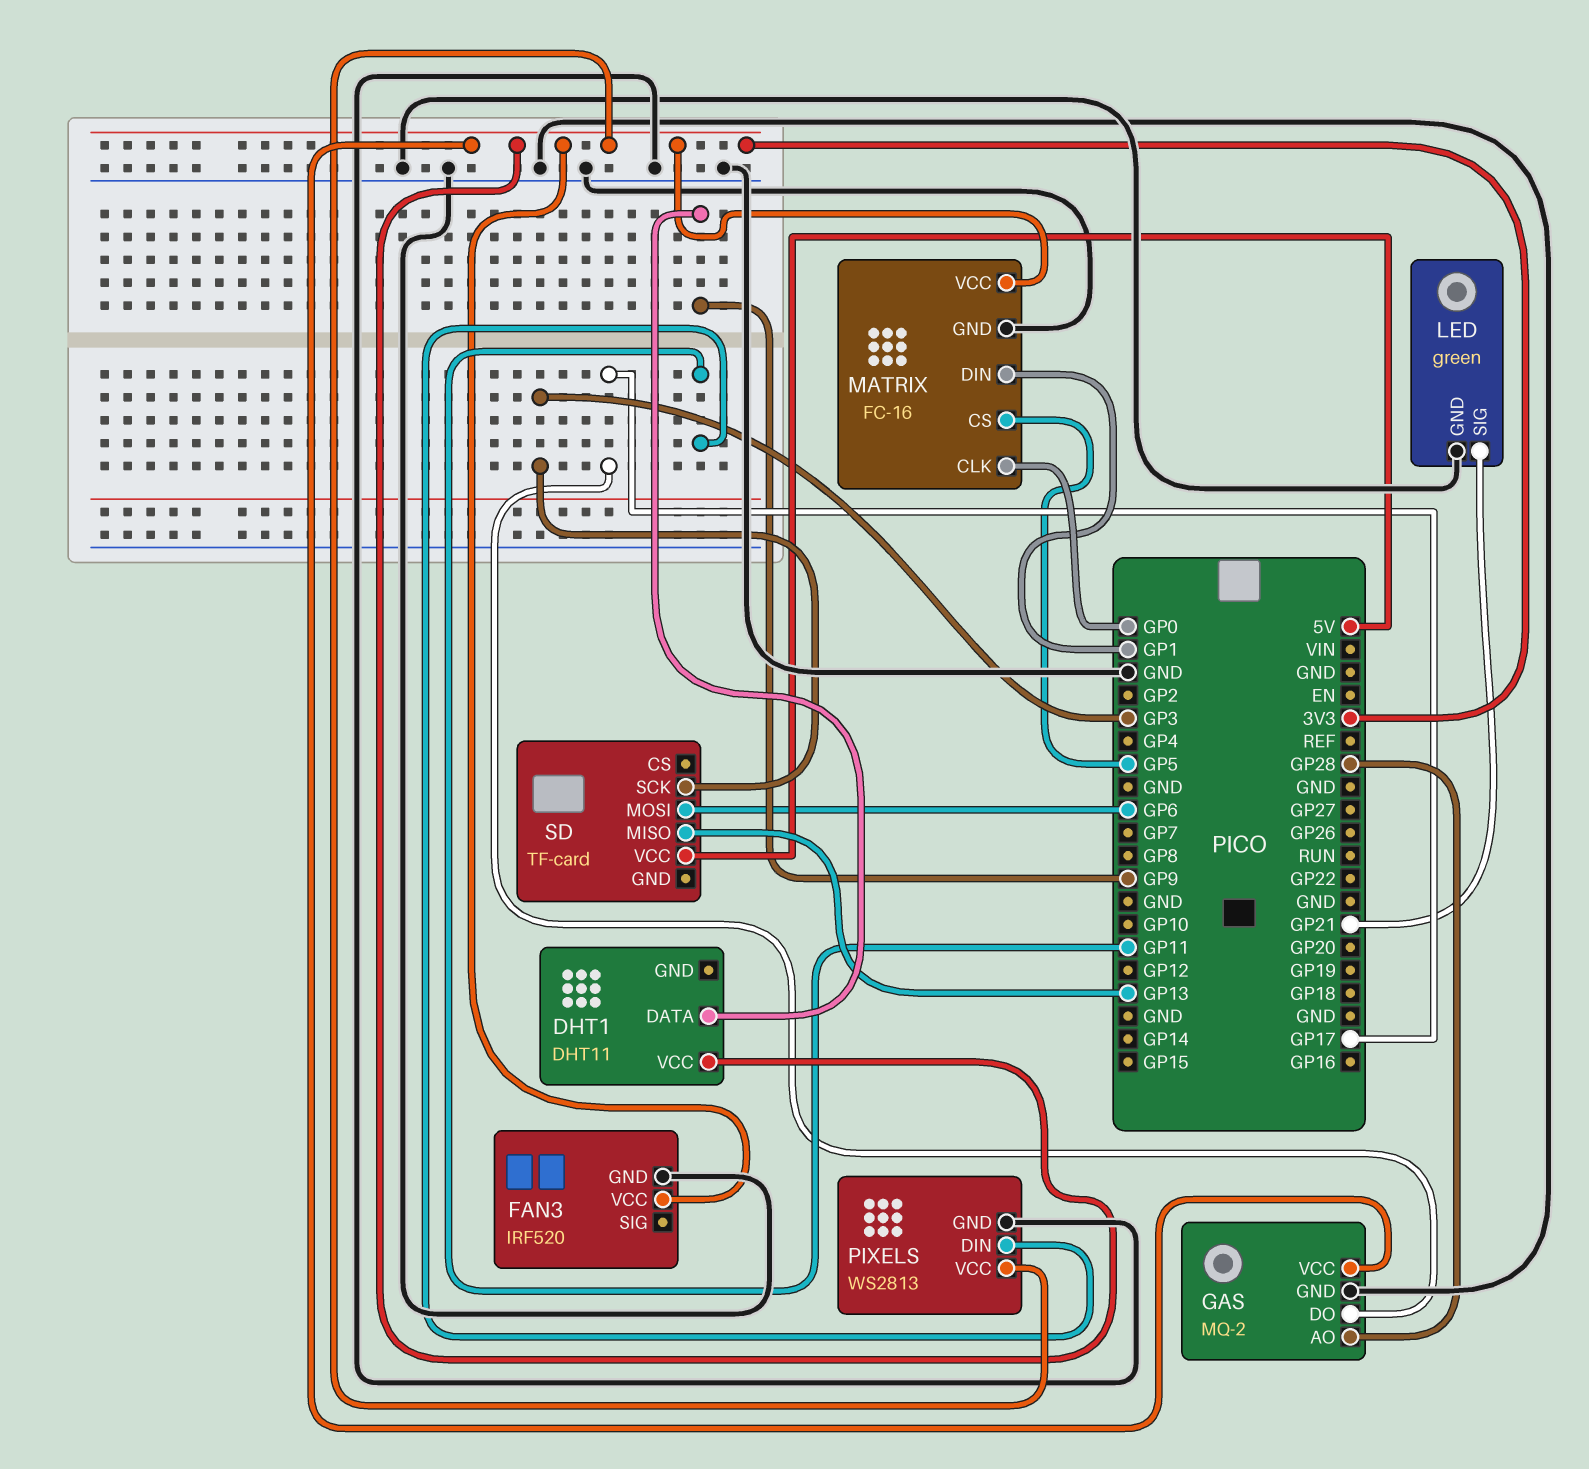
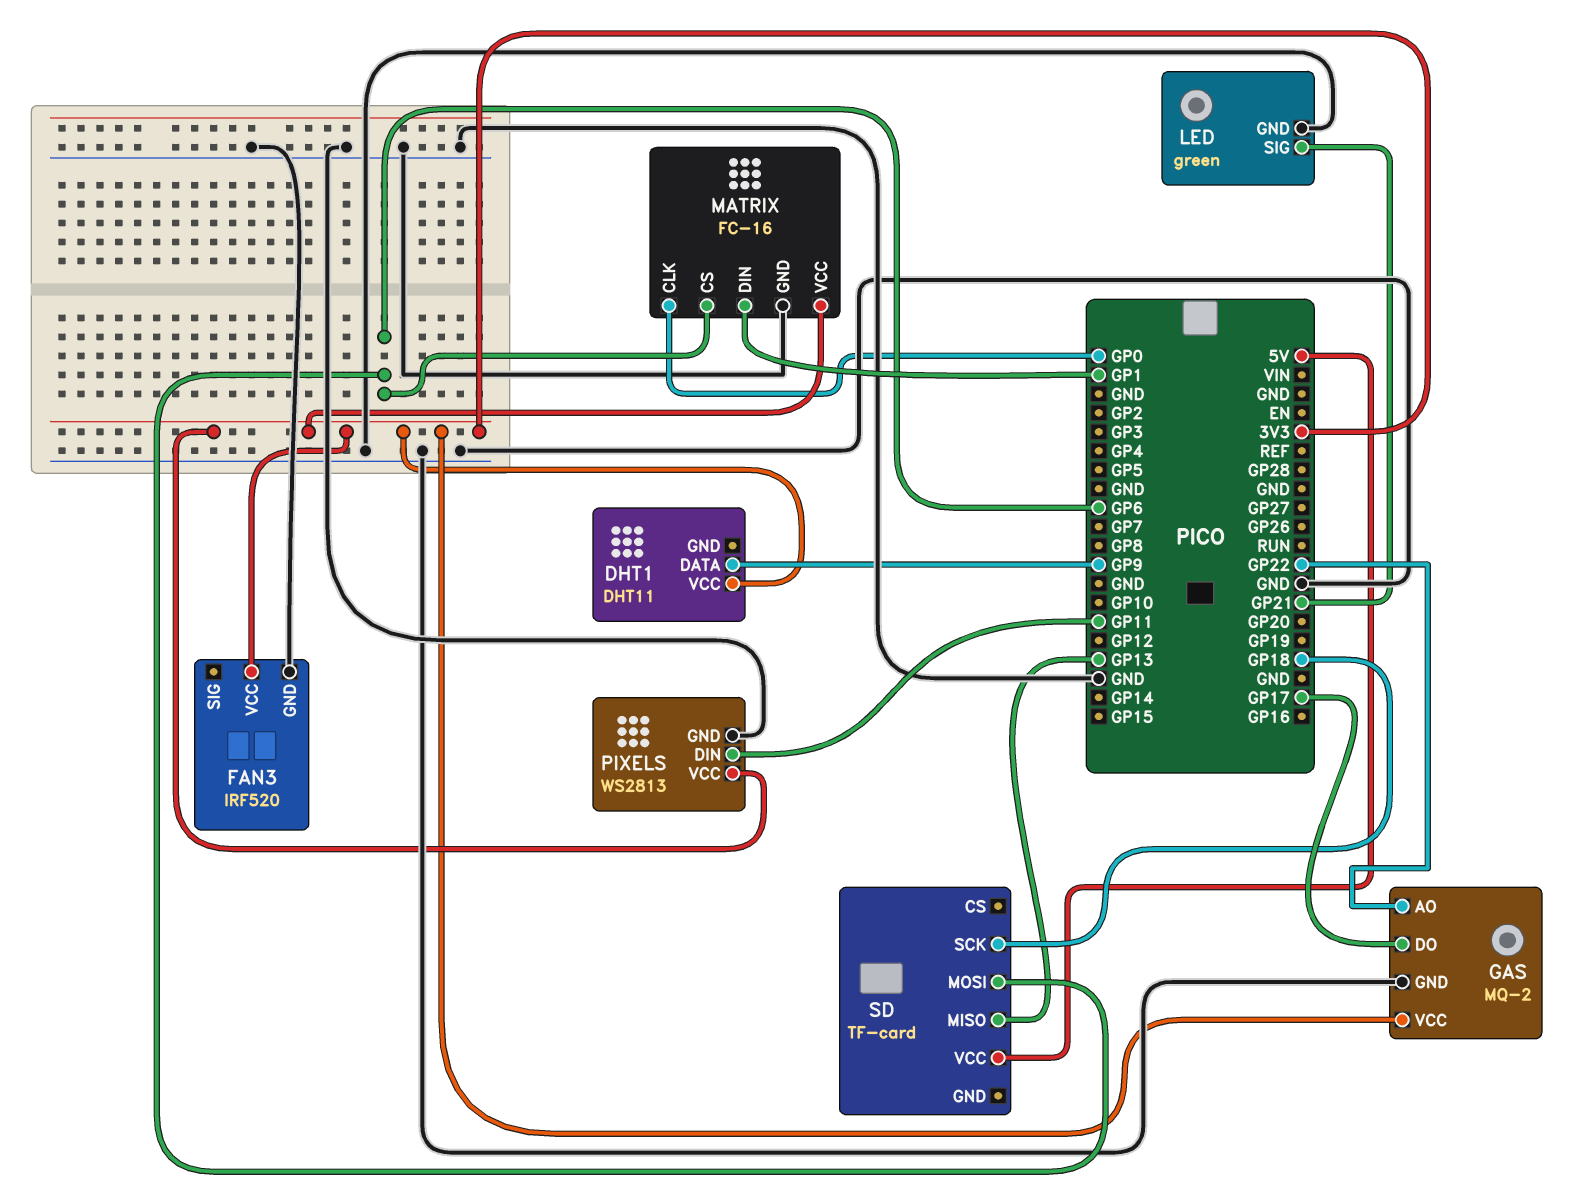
GAS pin AO: GP28 -> GP22
MATRIX pin CS: GP5 -> GP6
SD pin SCK: GP3 -> GP18

